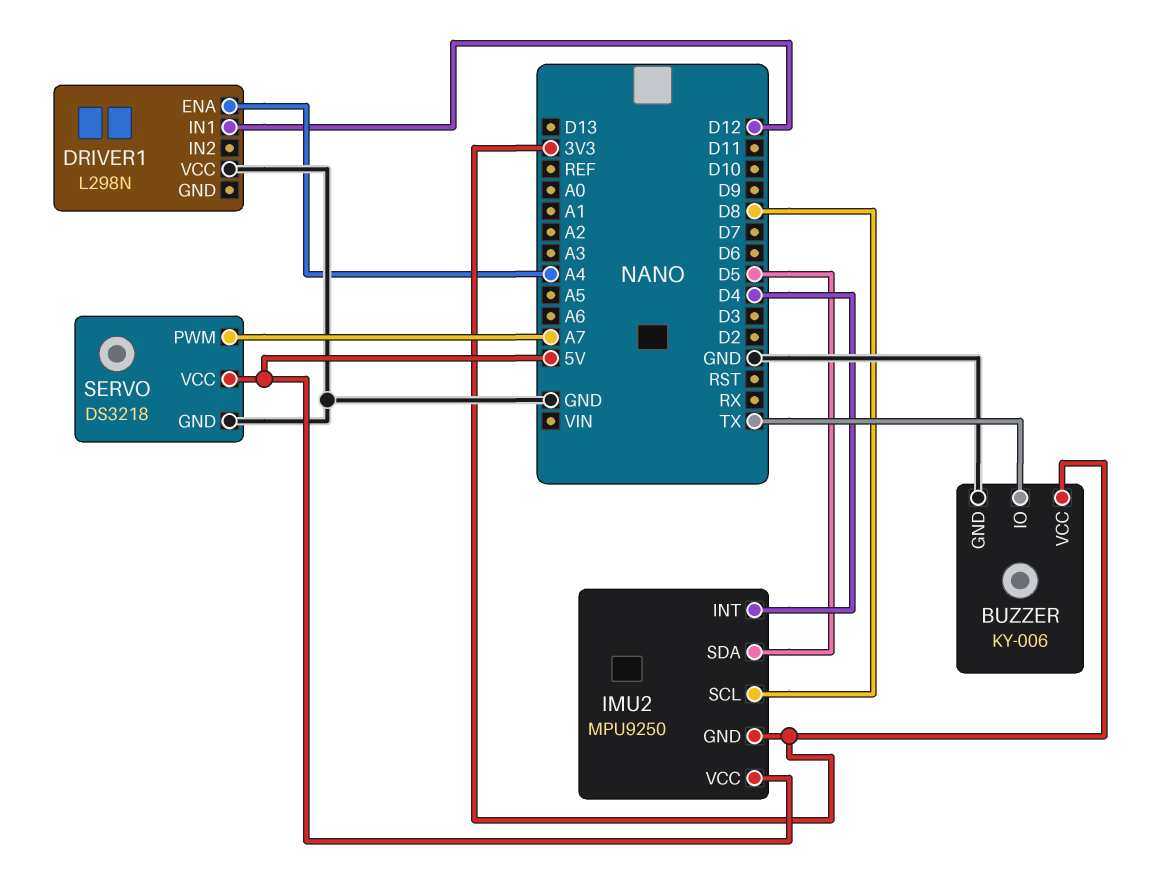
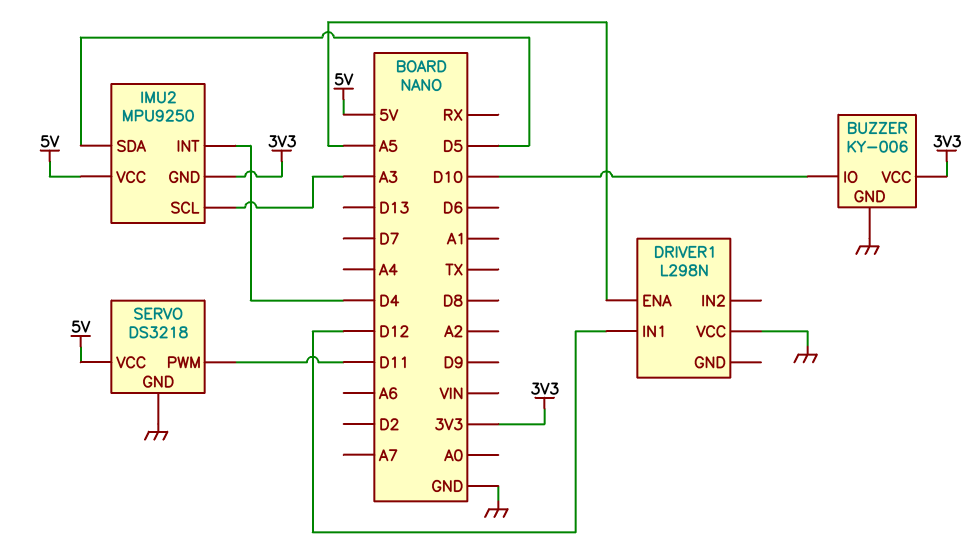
BUZZER pin IO: TX -> D10
DRIVER1 pin ENA: A4 -> A5
IMU2 pin SCL: D8 -> A3
SERVO pin PWM: A7 -> D11

